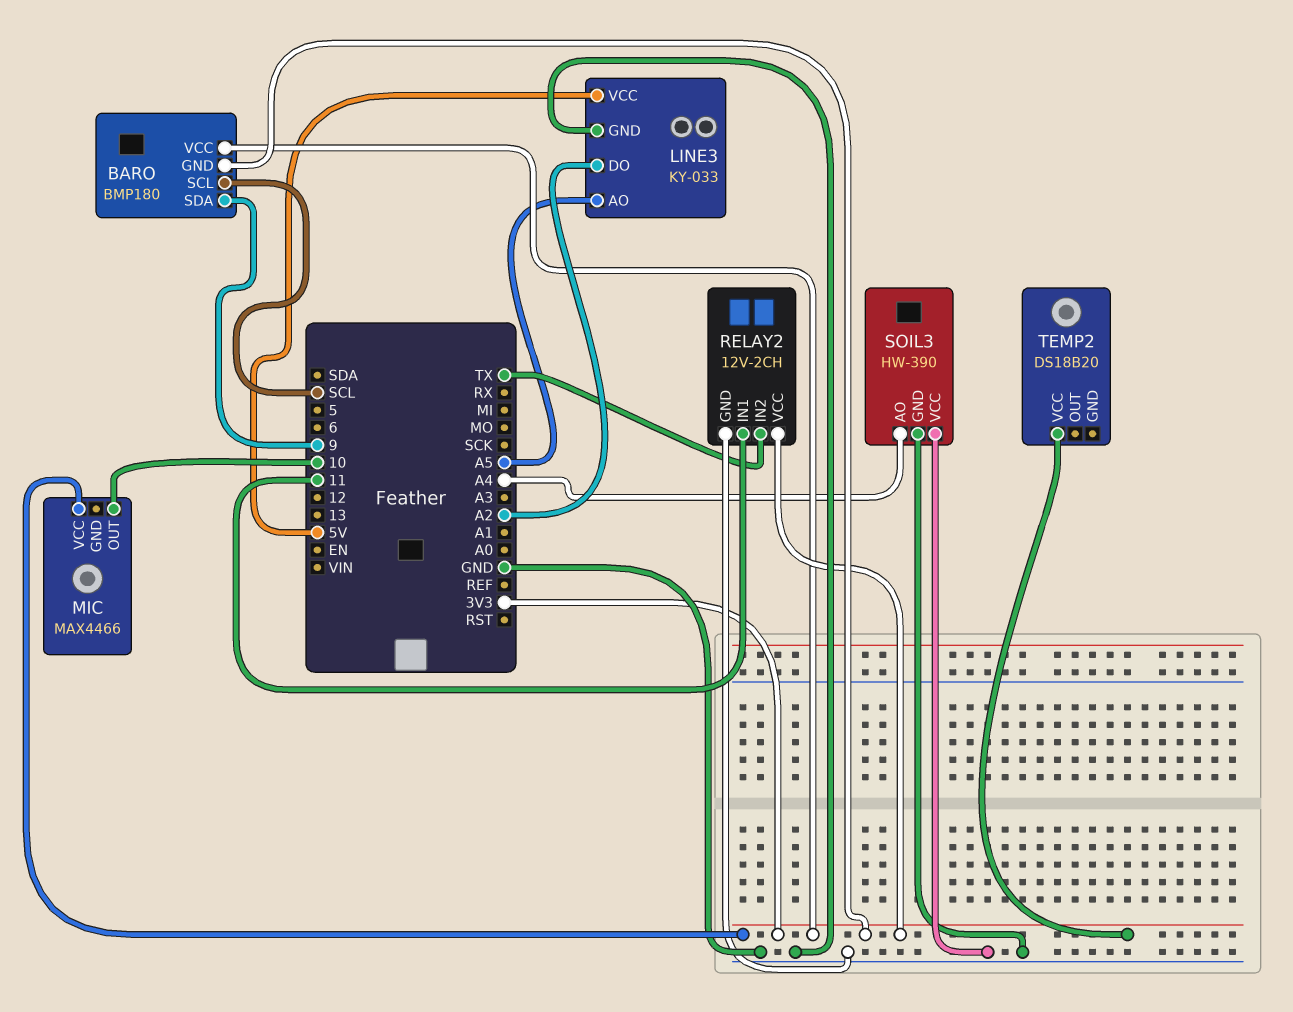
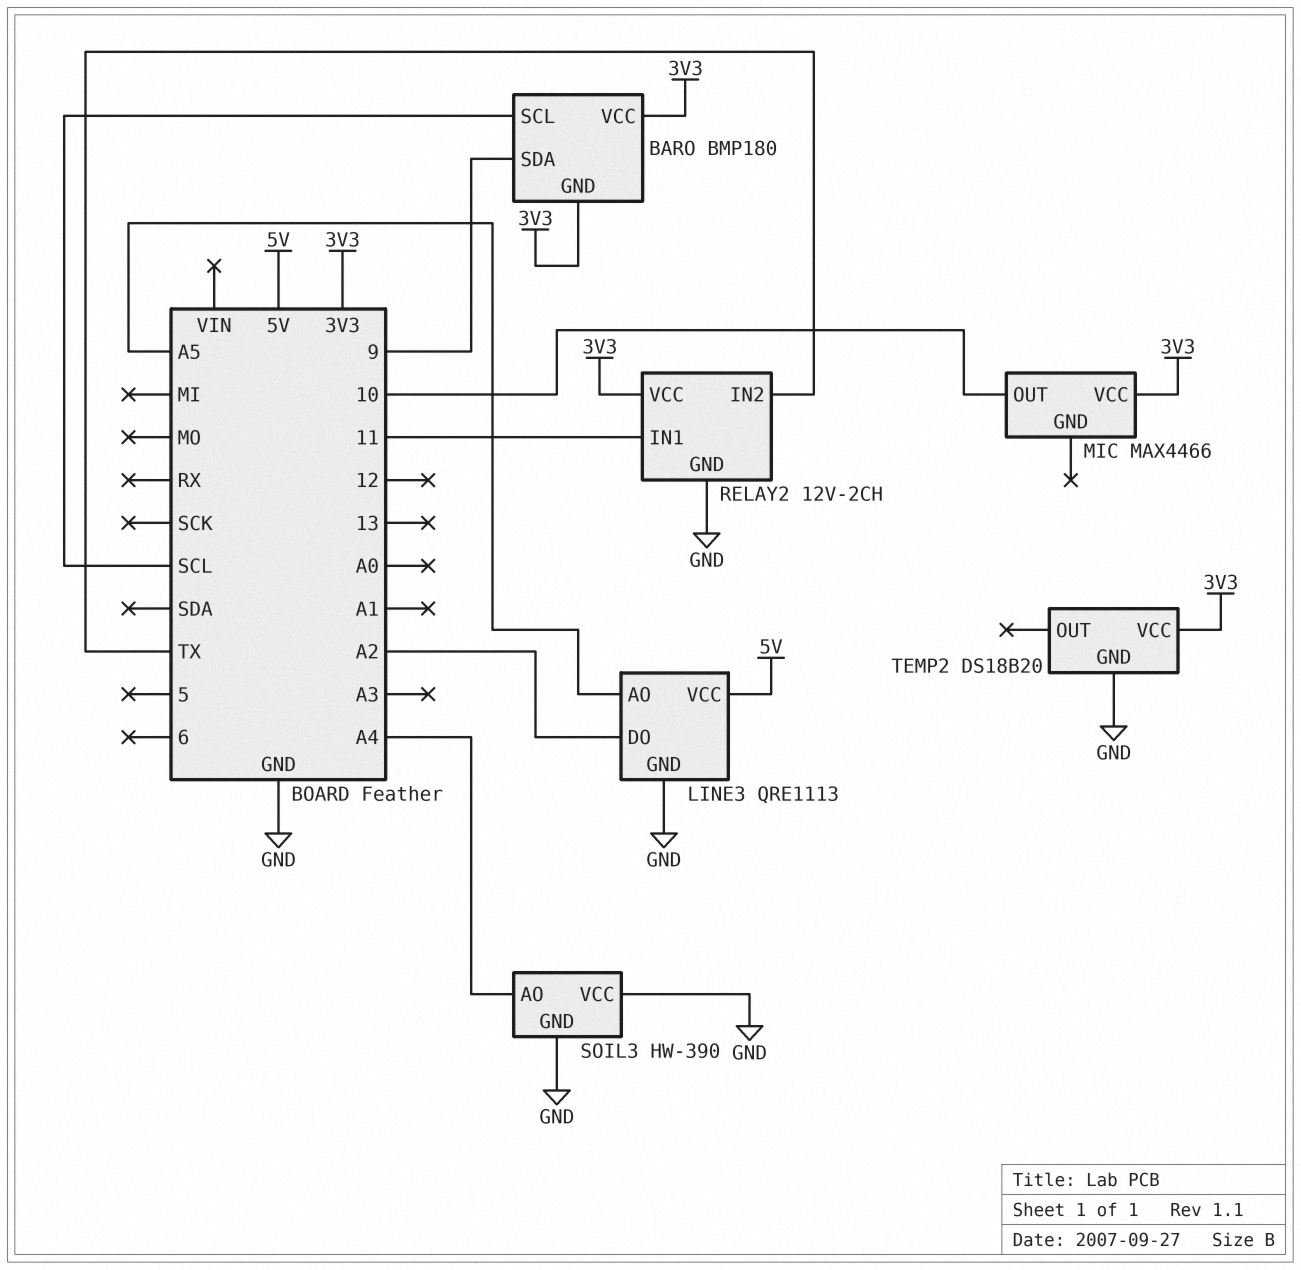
LINE3: KY-033 -> QRE1113
TEMP2 pin GND: none -> GND

